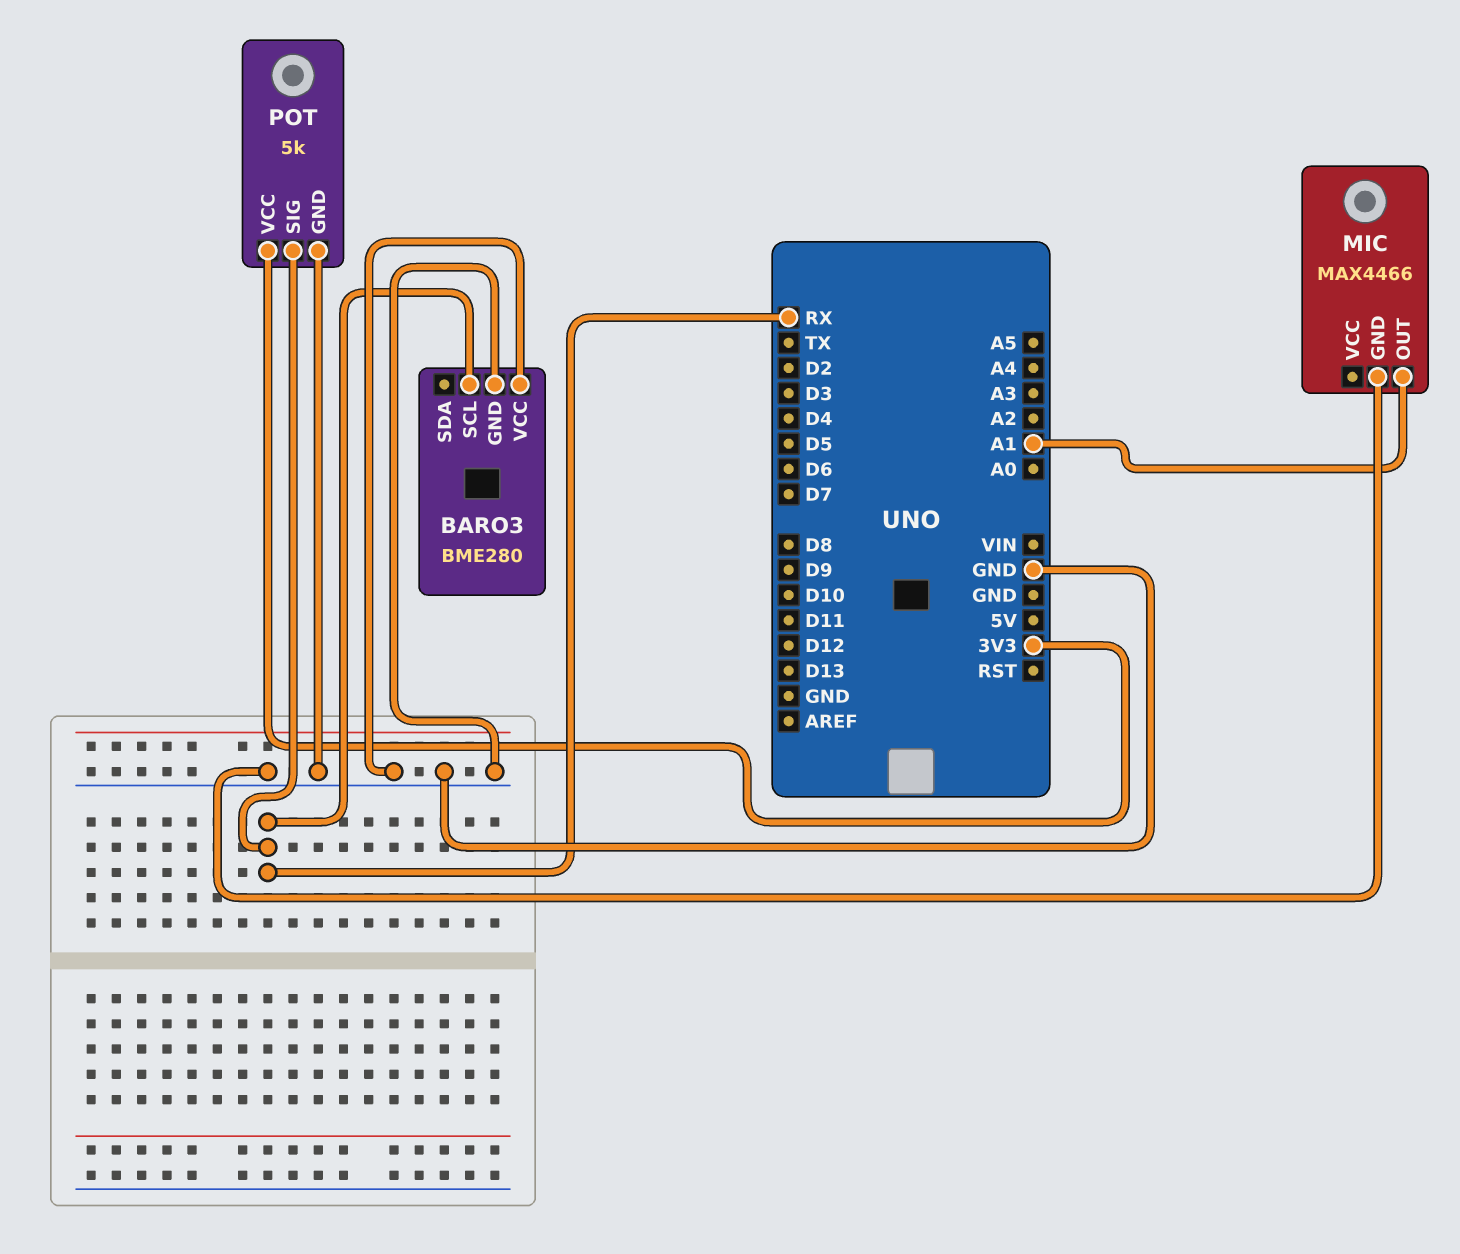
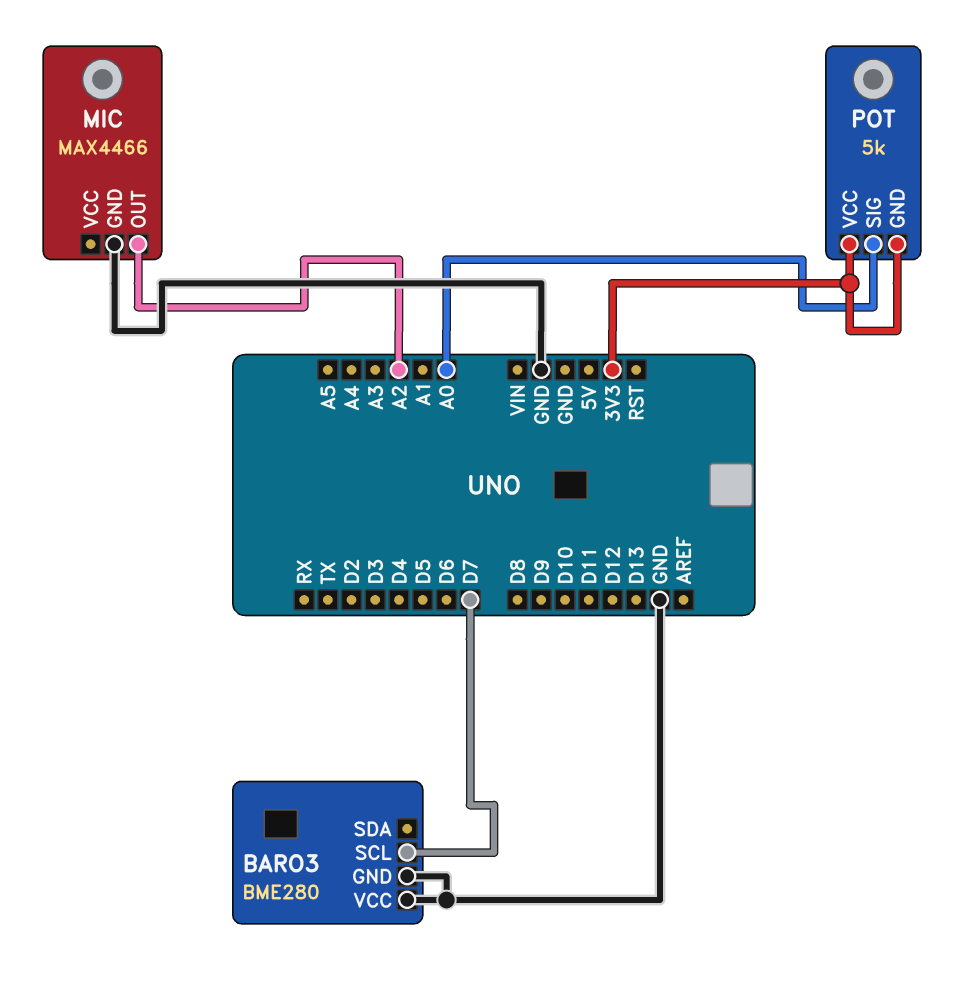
BARO3 pin SCL: RX -> D7
MIC pin OUT: A1 -> A2
POT pin GND: GND -> 3V3
POT pin SIG: RX -> A0

